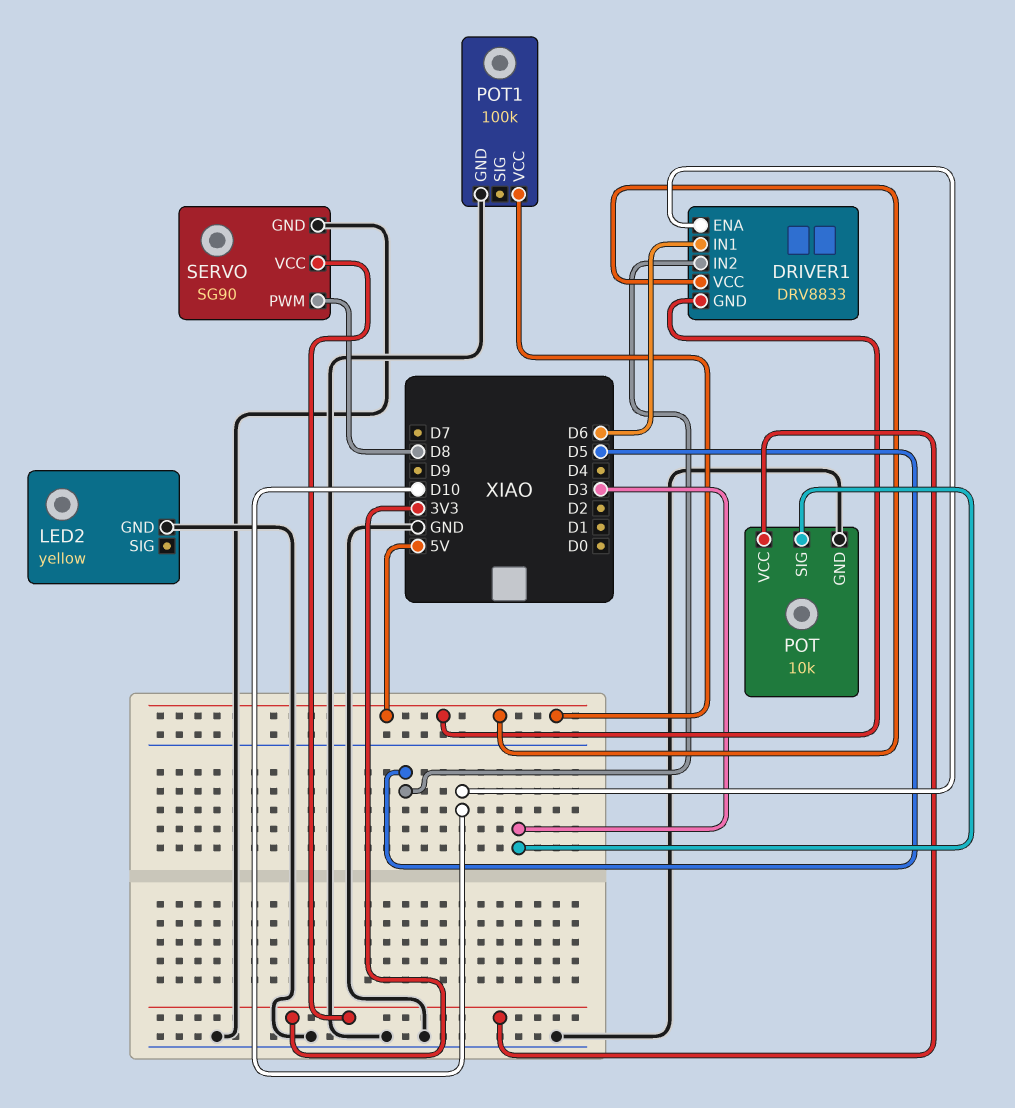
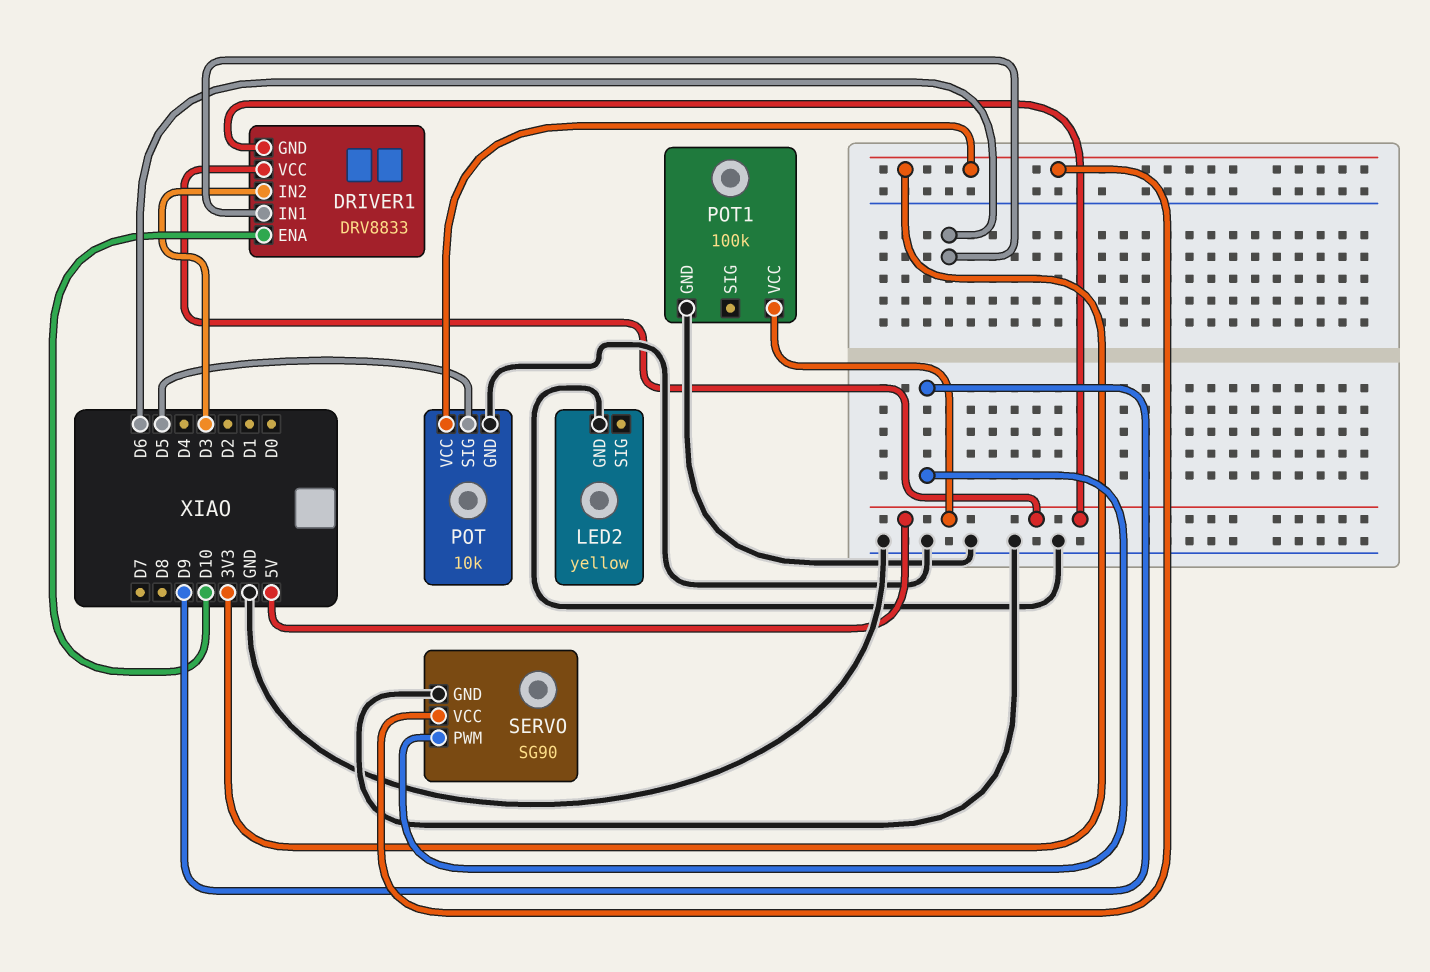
DRIVER1 pin IN2: D5 -> D3
POT pin SIG: D3 -> D5
SERVO pin PWM: D8 -> D9

